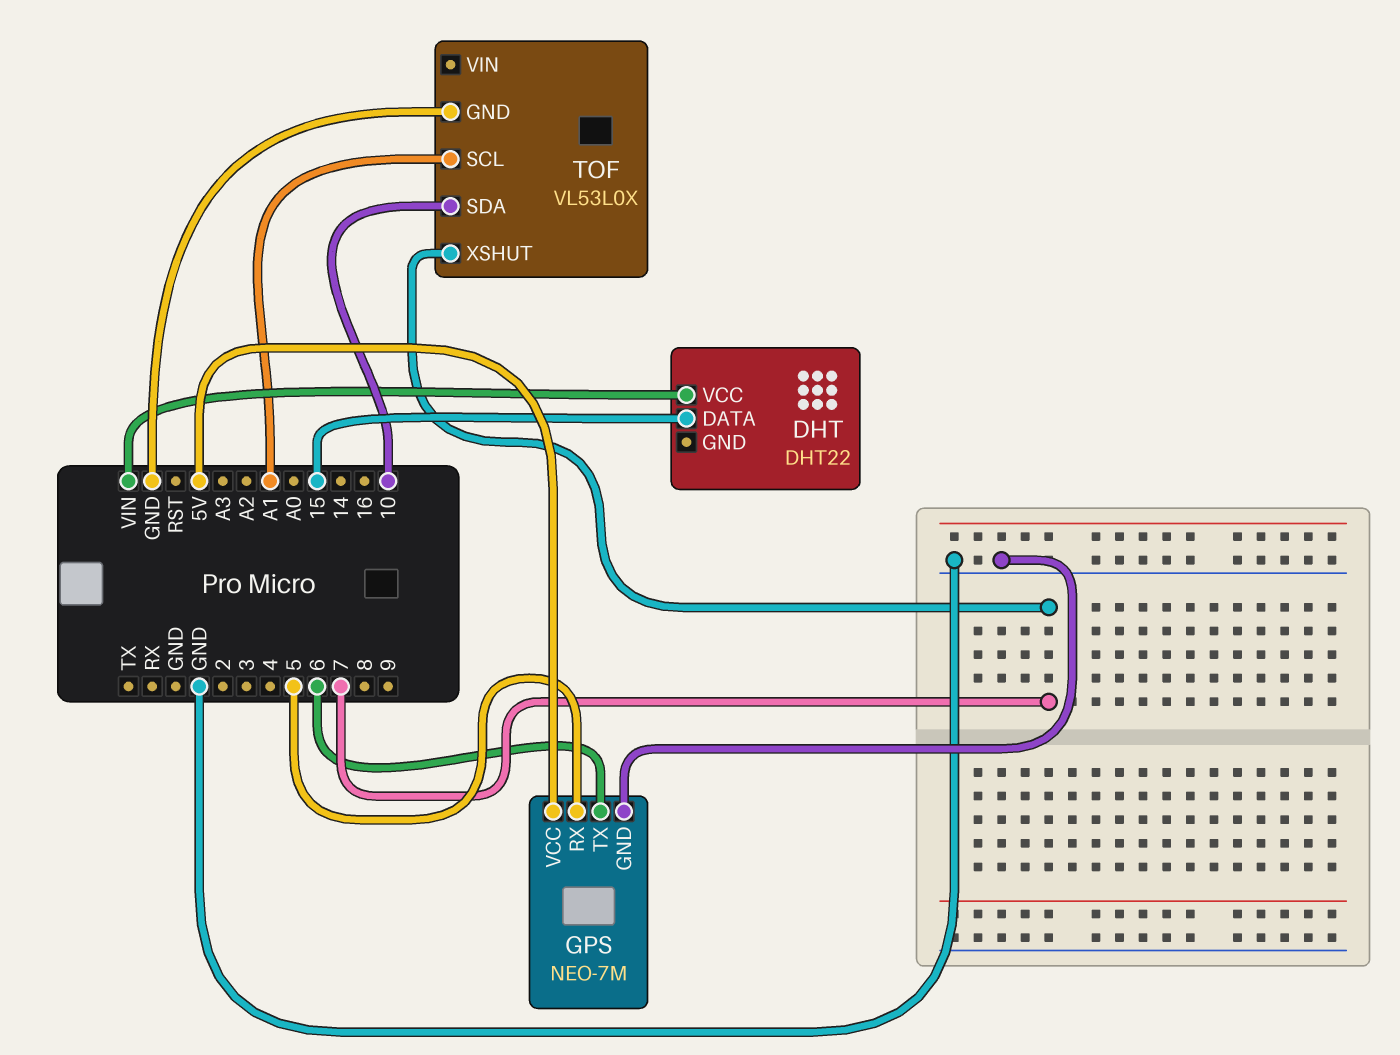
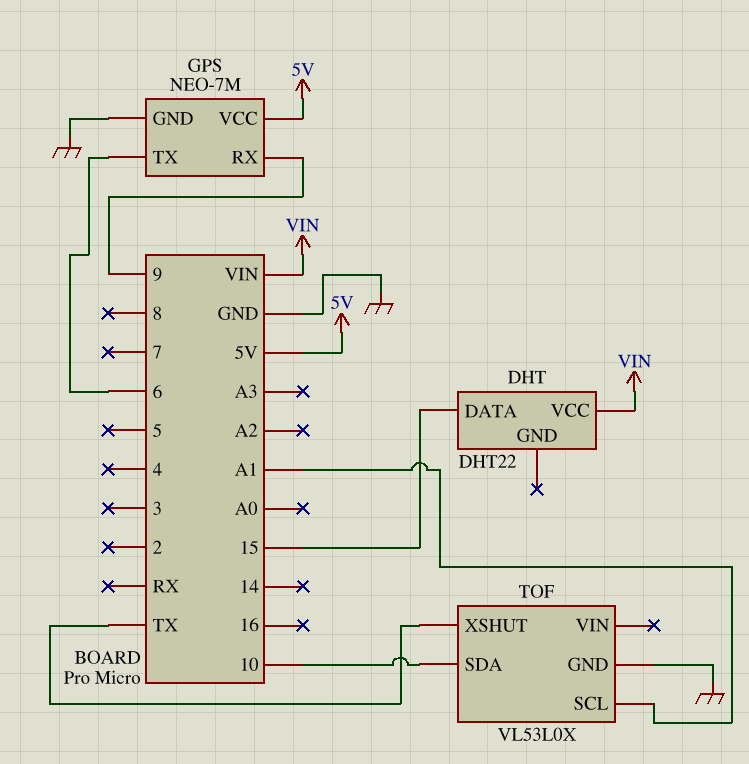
GPS pin RX: 5 -> 9
TOF pin XSHUT: 7 -> TX

